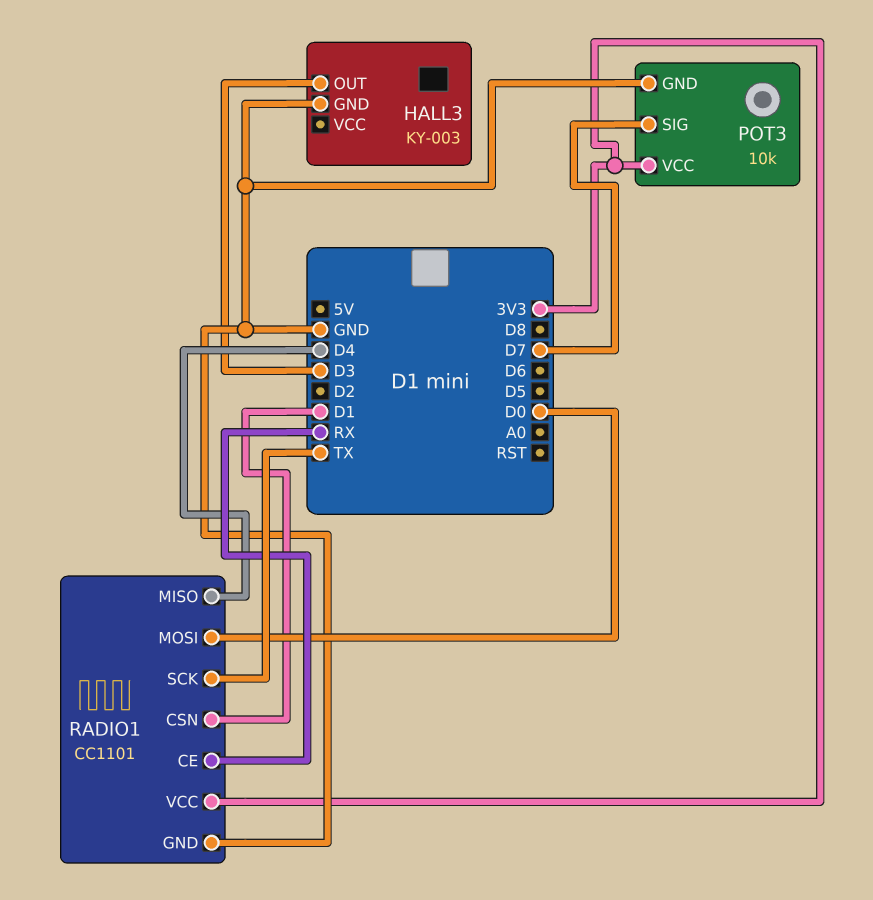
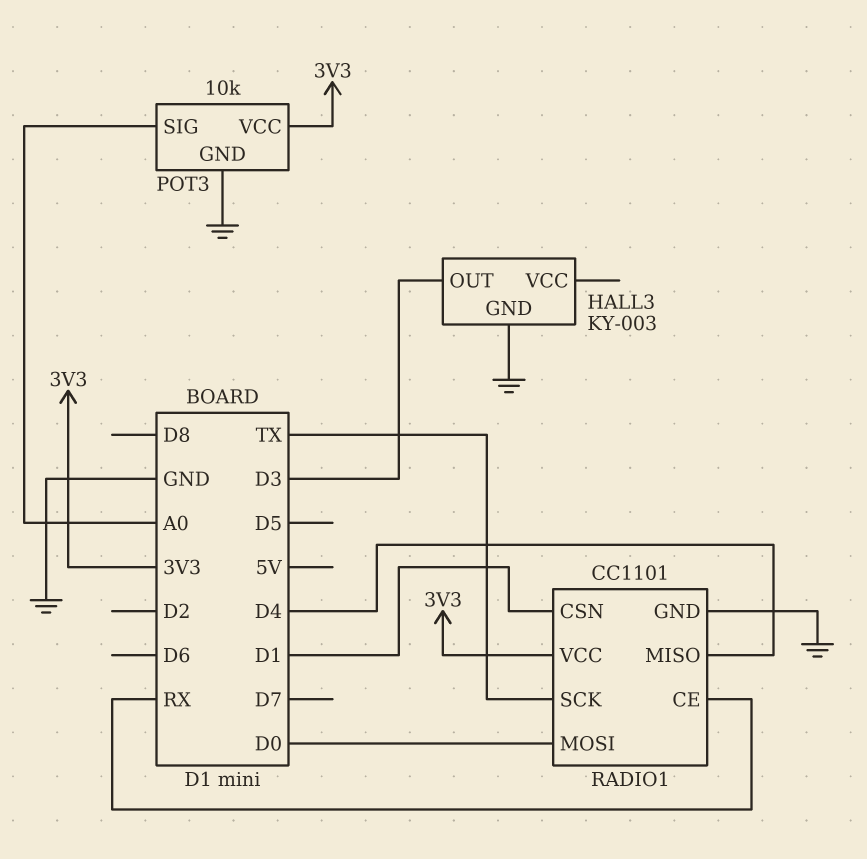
POT3 pin SIG: D7 -> A0

